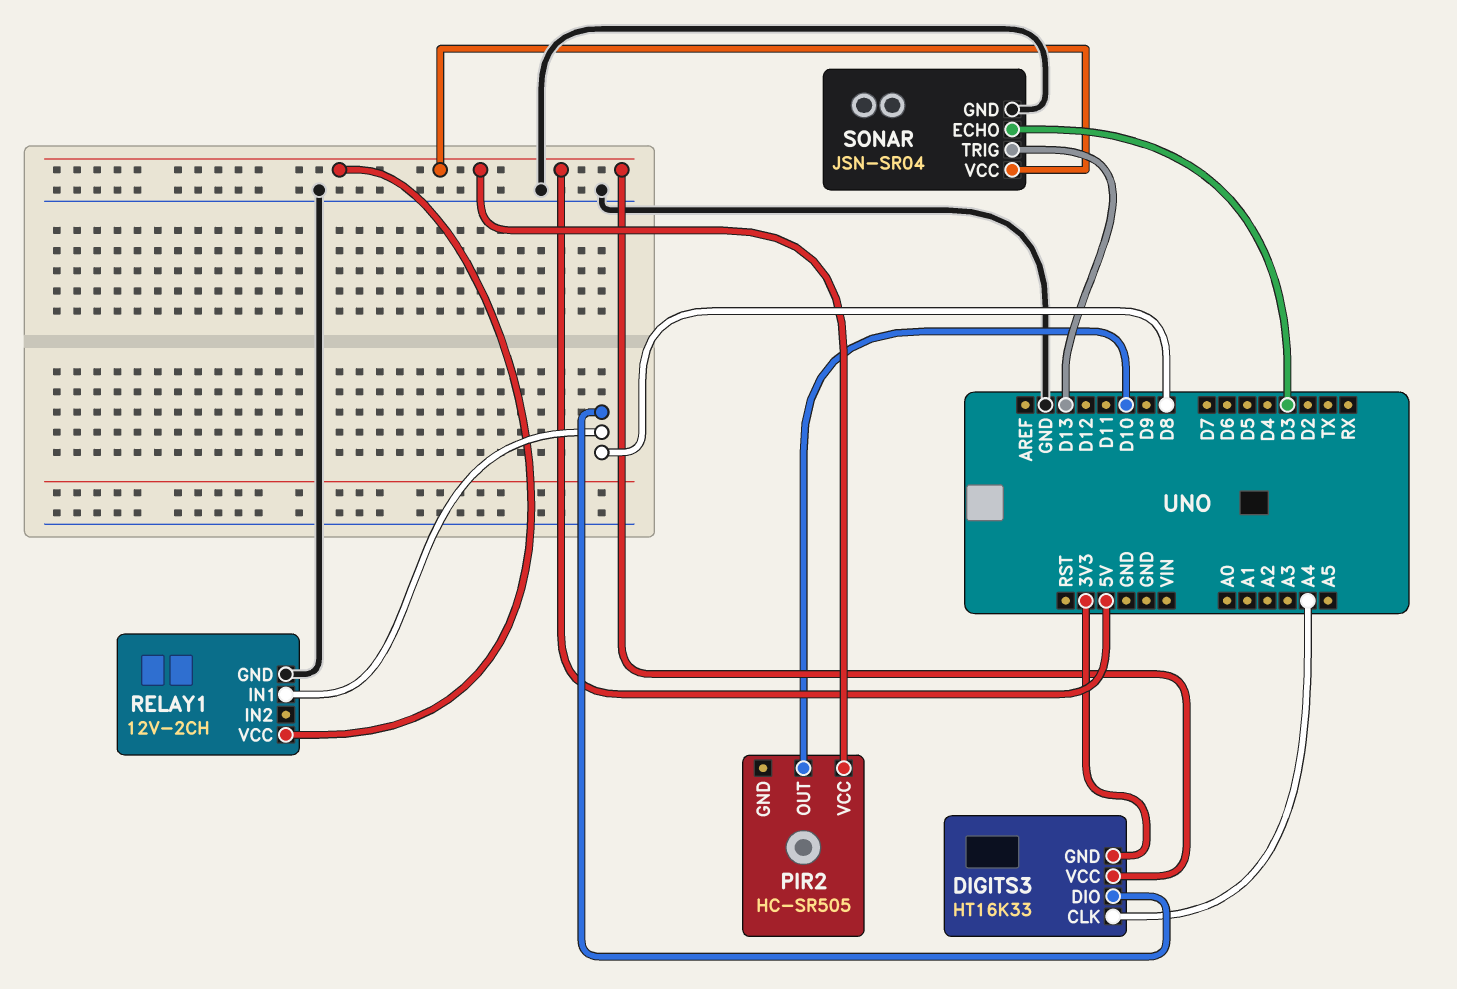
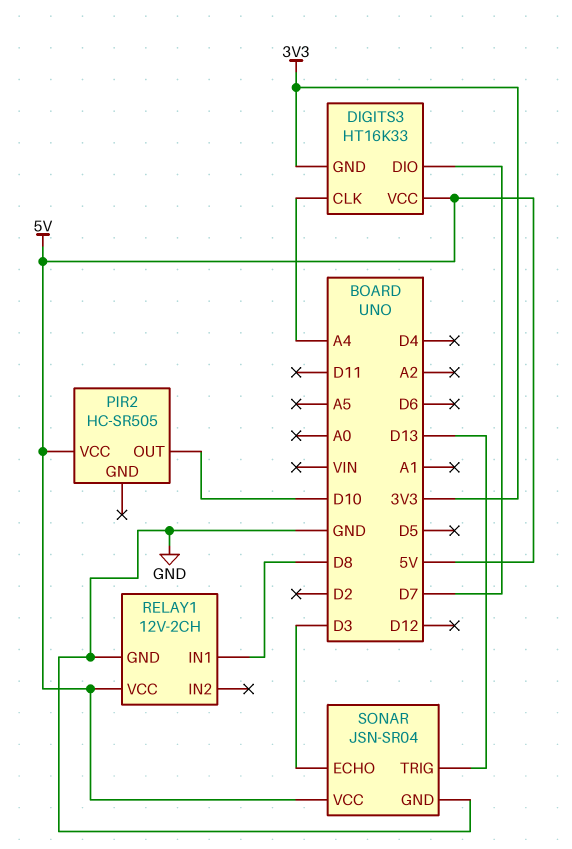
DIGITS3 pin DIO: D8 -> D7

